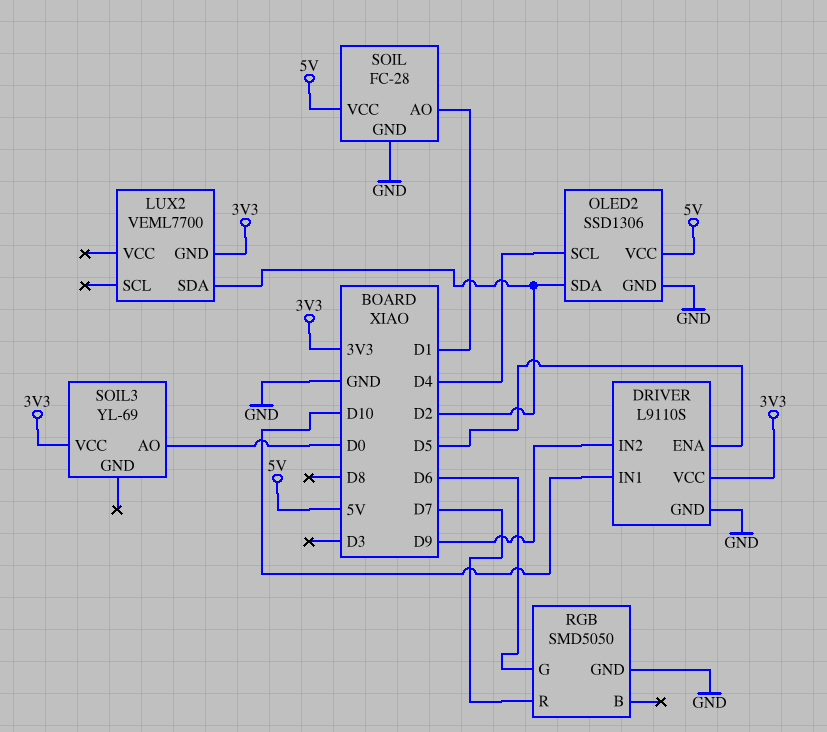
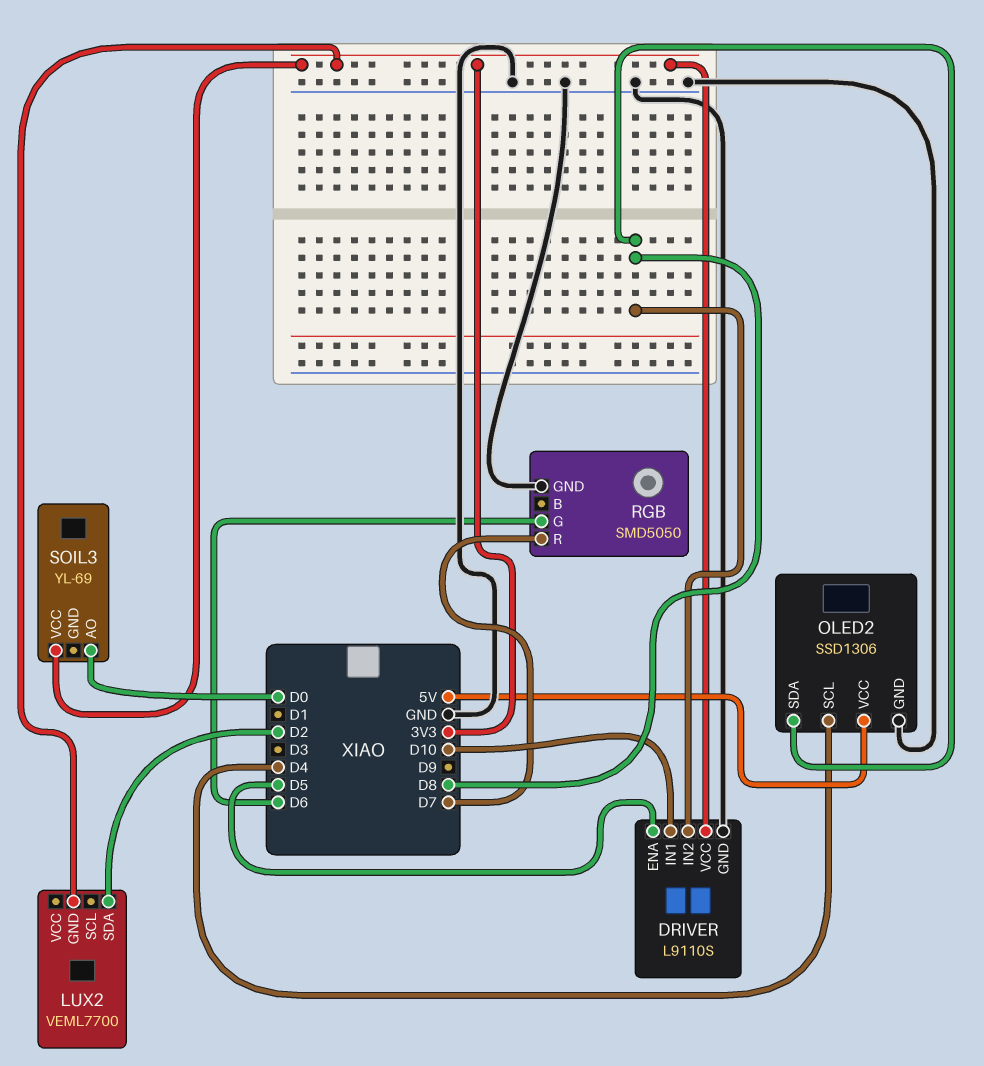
DRIVER pin IN2: D9 -> D8
OLED2 pin SDA: D2 -> D8
SOIL: FC-28 -> none
SOIL pin AO: D1 -> none
SOIL pin GND: GND -> none
SOIL pin VCC: 5V -> none

